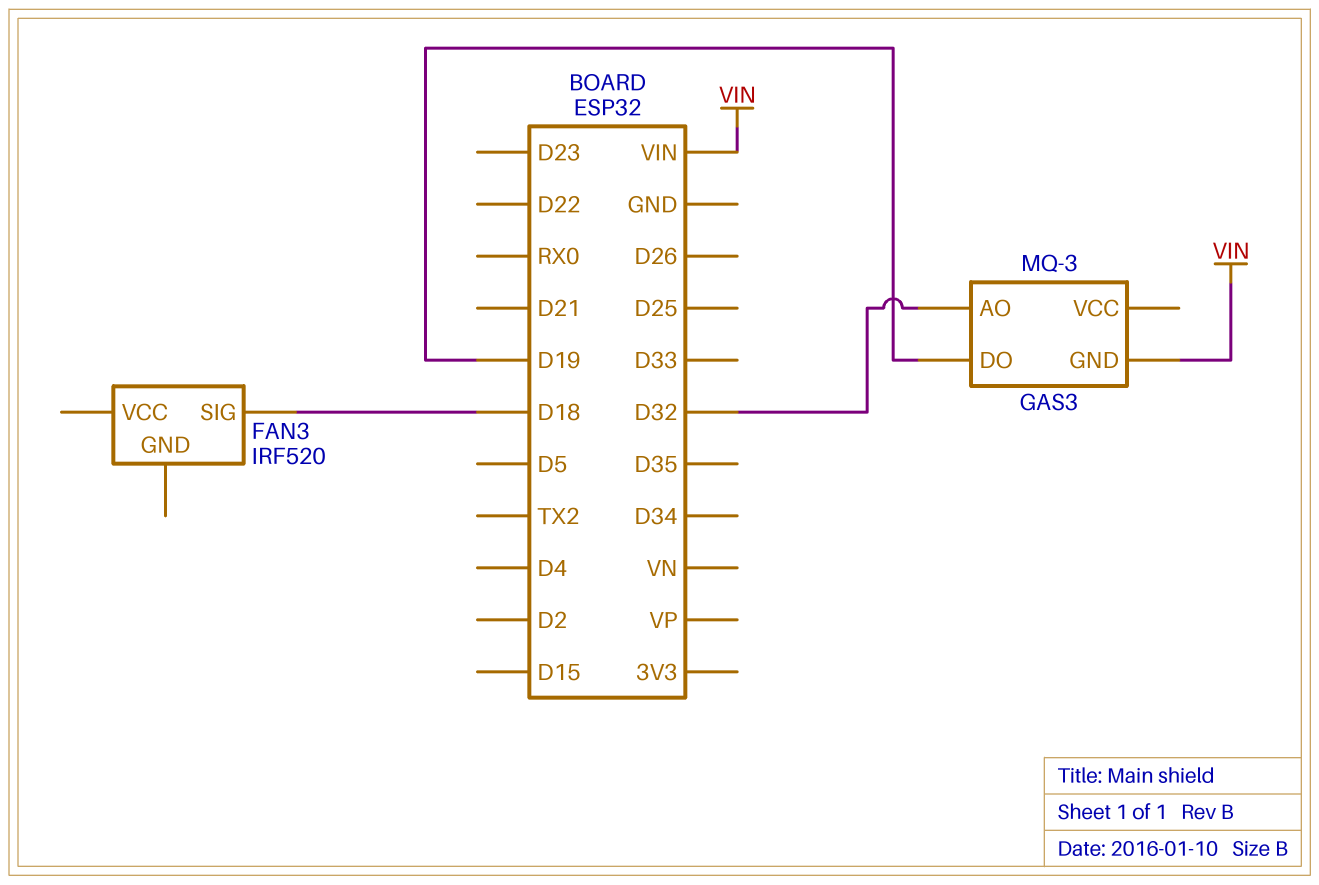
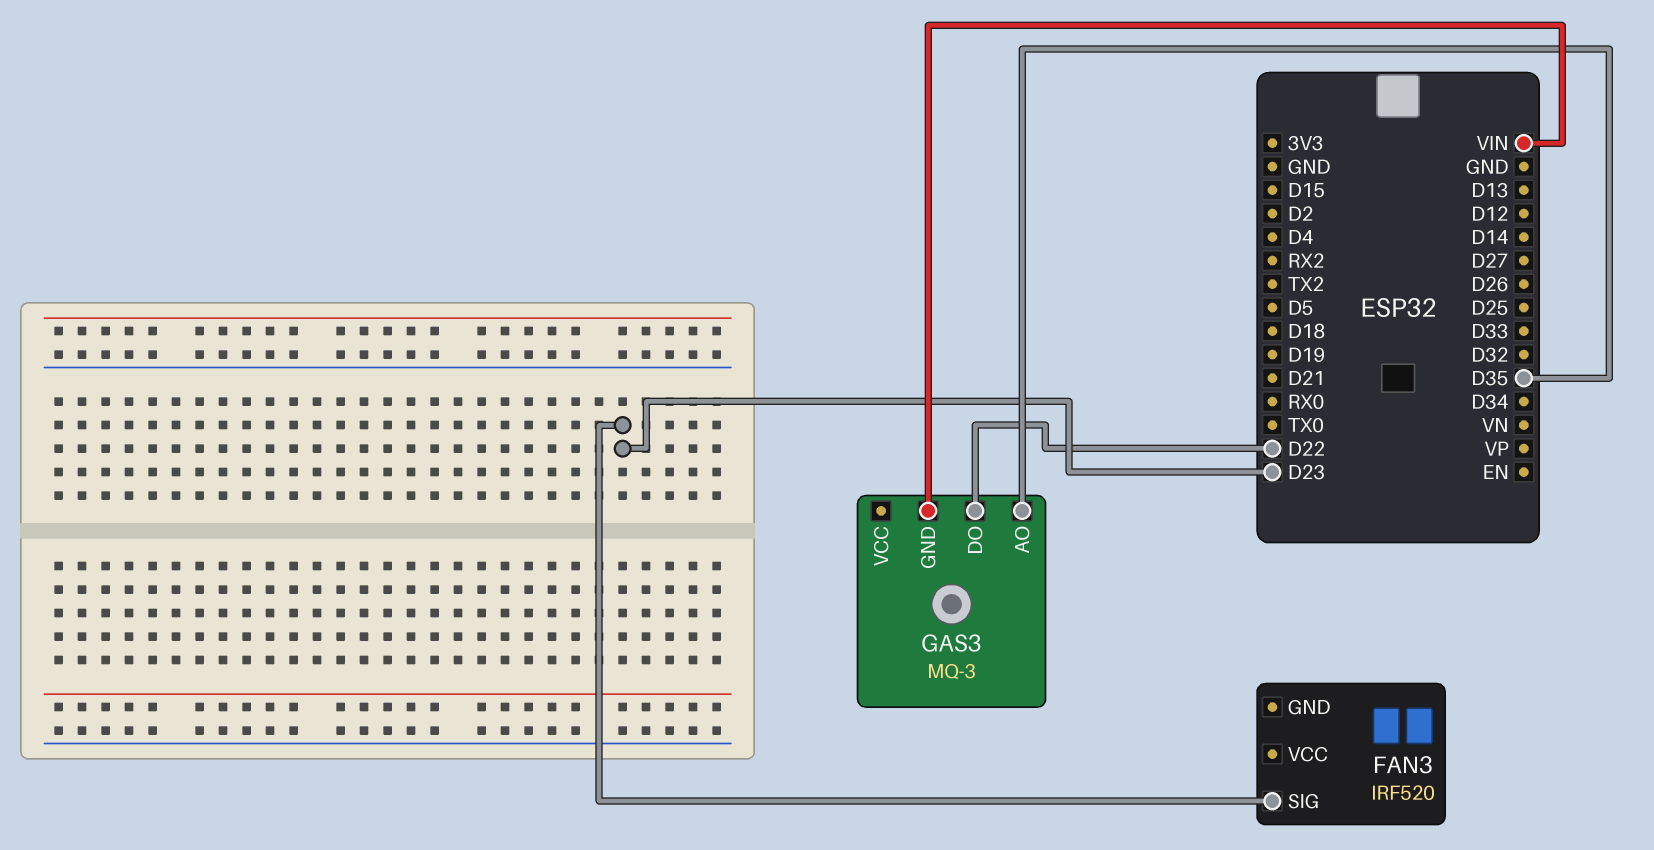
FAN3 pin SIG: D18 -> D23
GAS3 pin AO: D32 -> D35
GAS3 pin DO: D19 -> D22

